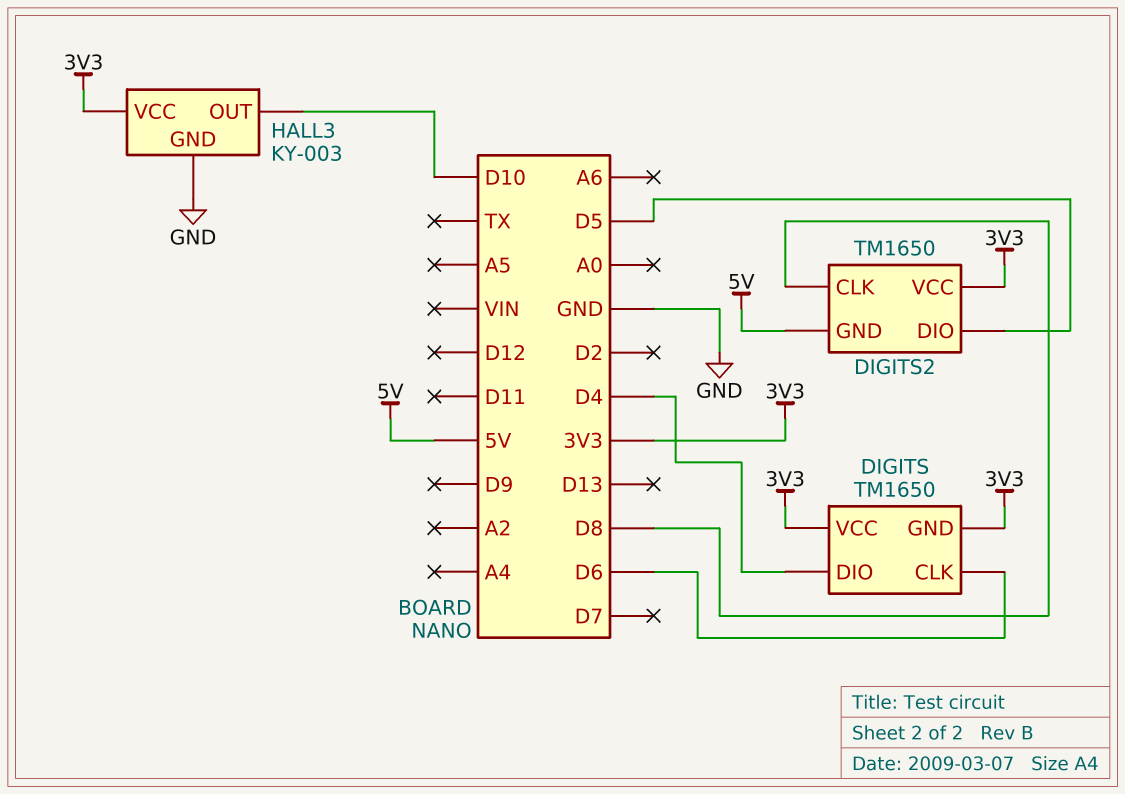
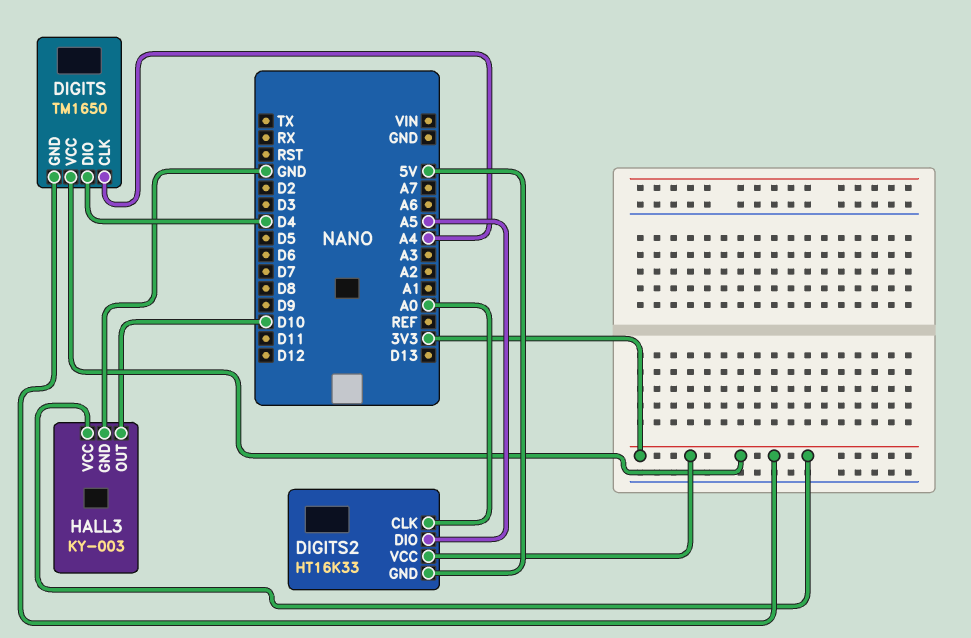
DIGITS pin CLK: D6 -> A4
DIGITS2: TM1650 -> HT16K33
DIGITS2 pin CLK: D8 -> A0
DIGITS2 pin DIO: D5 -> A5

